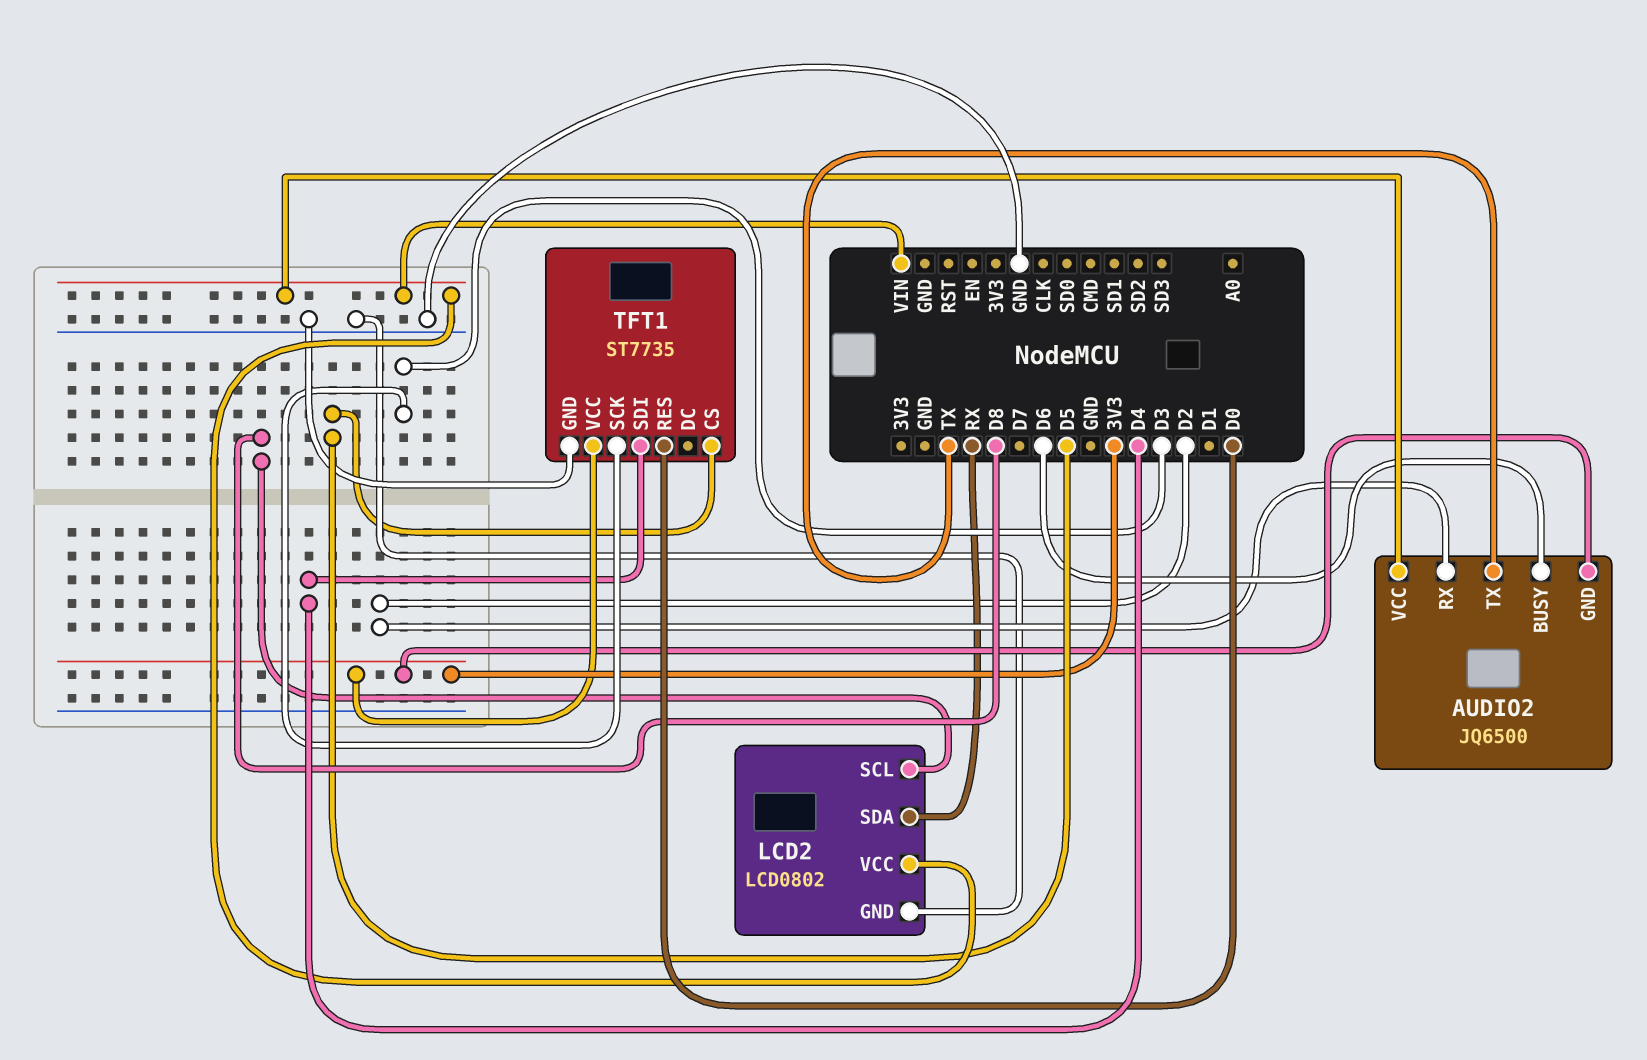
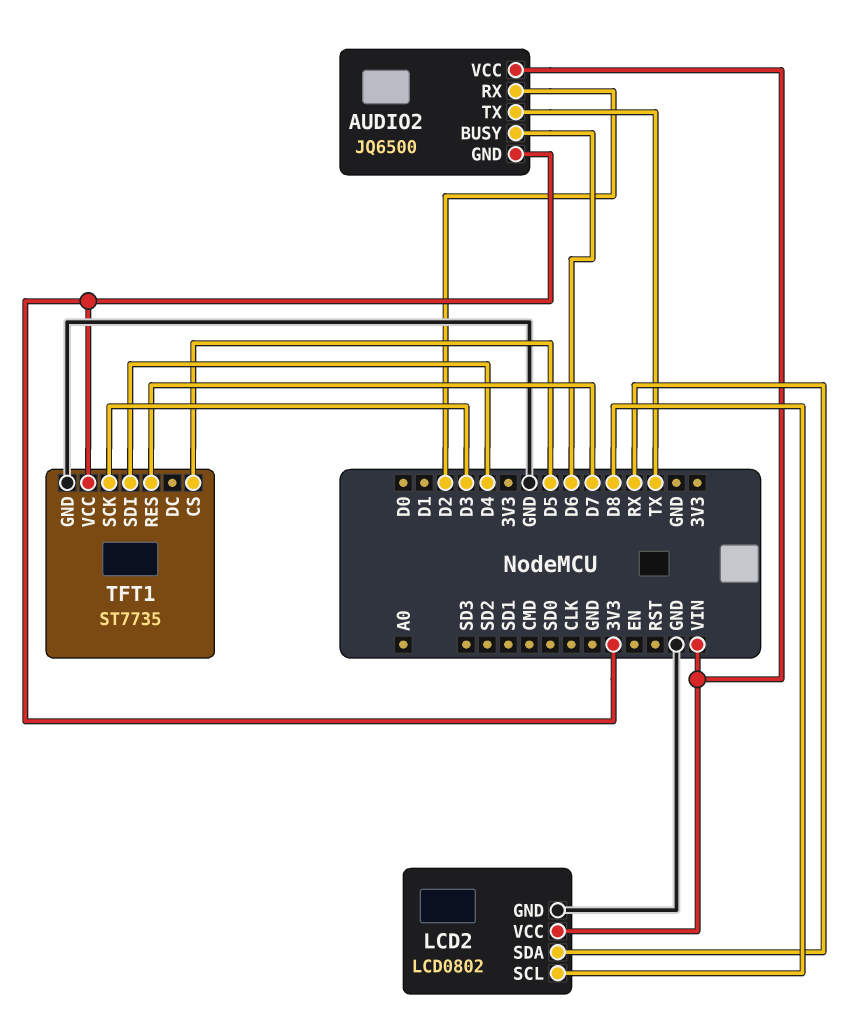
TFT1 pin RES: D0 -> D7

